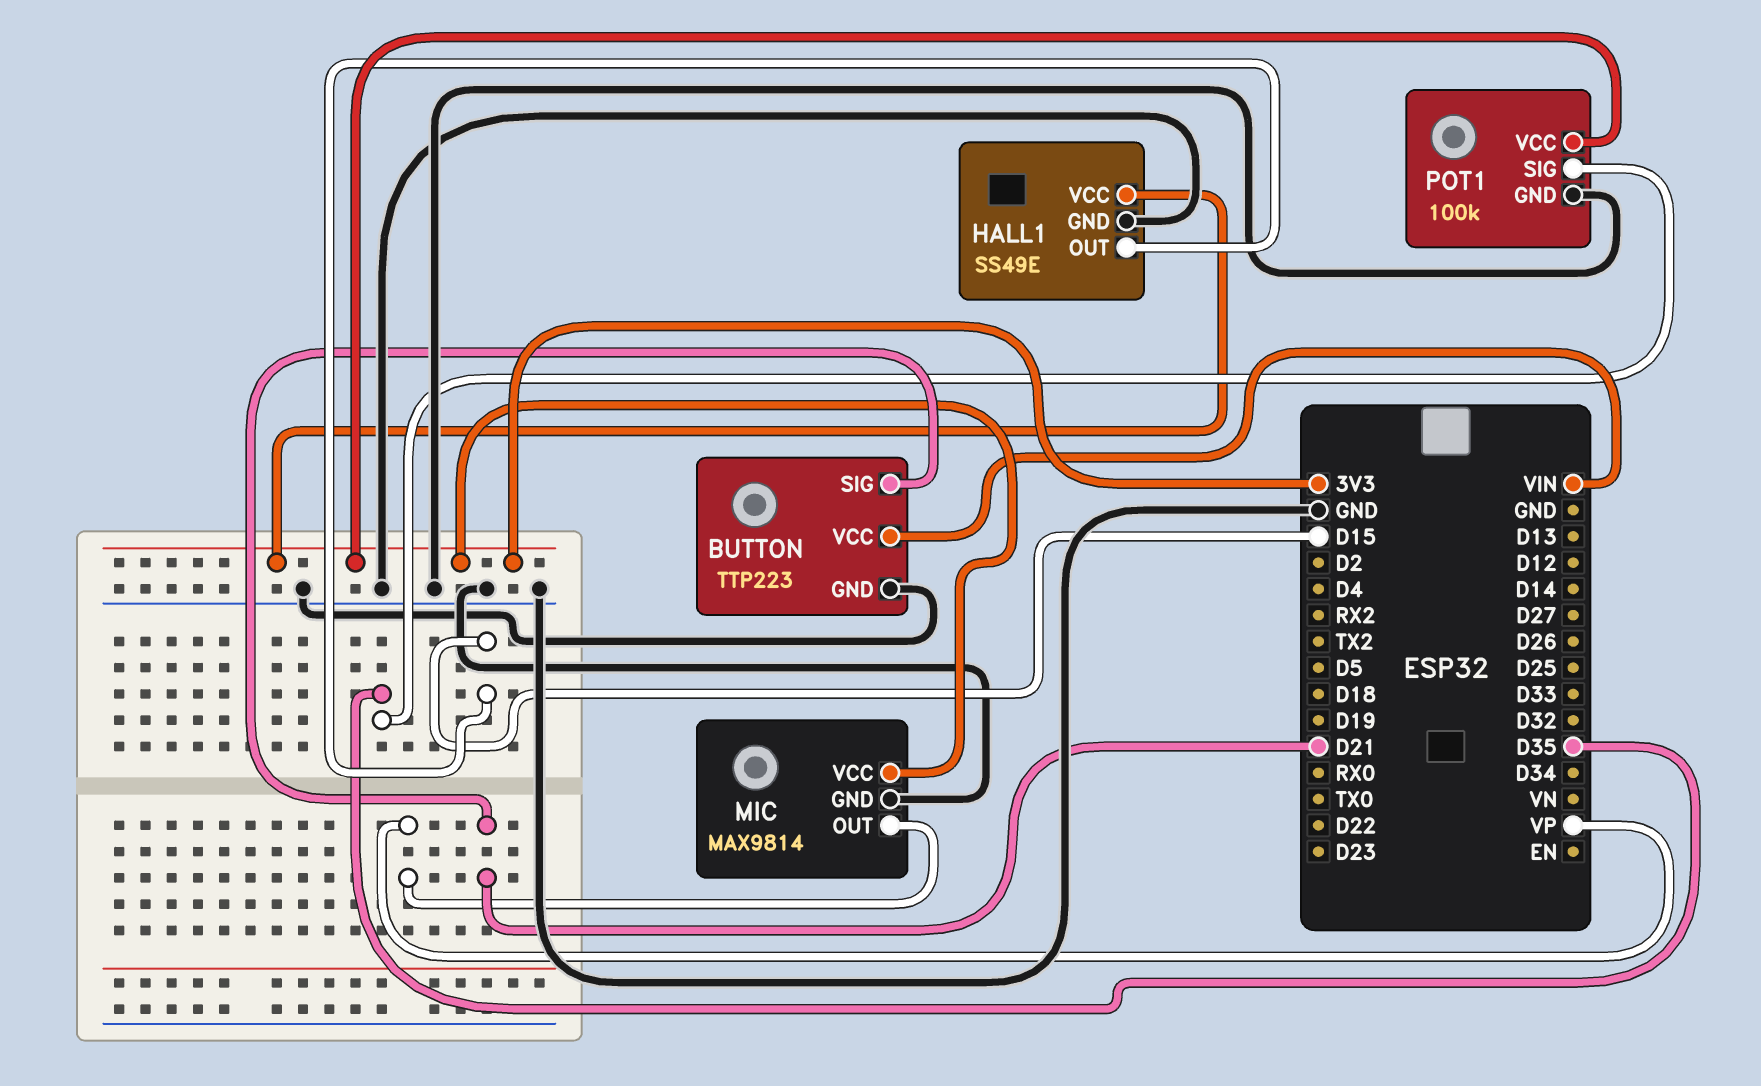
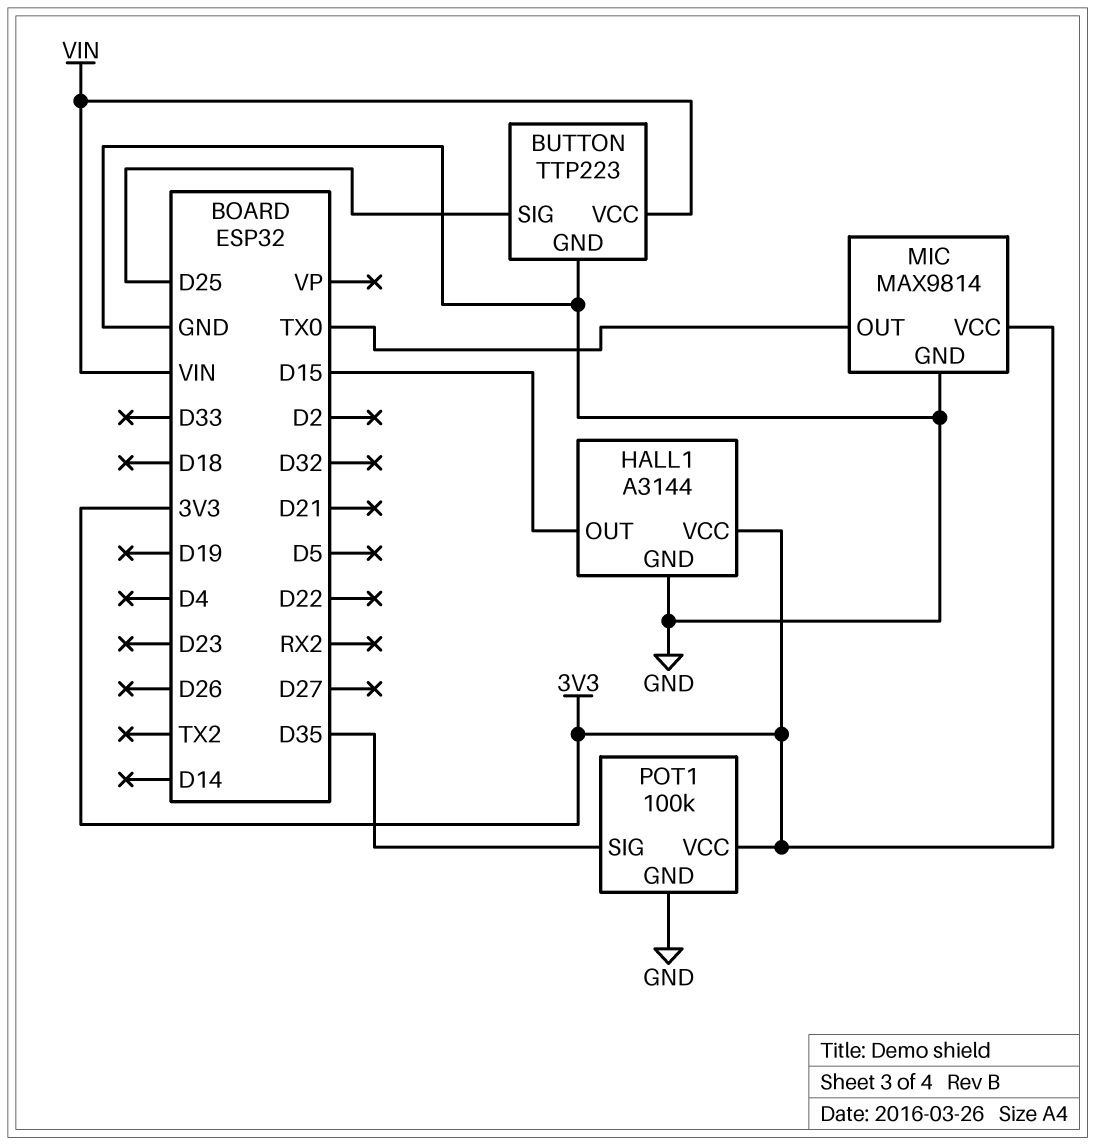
BUTTON pin SIG: D21 -> D25
HALL1: SS49E -> A3144
MIC pin OUT: VP -> TX0

